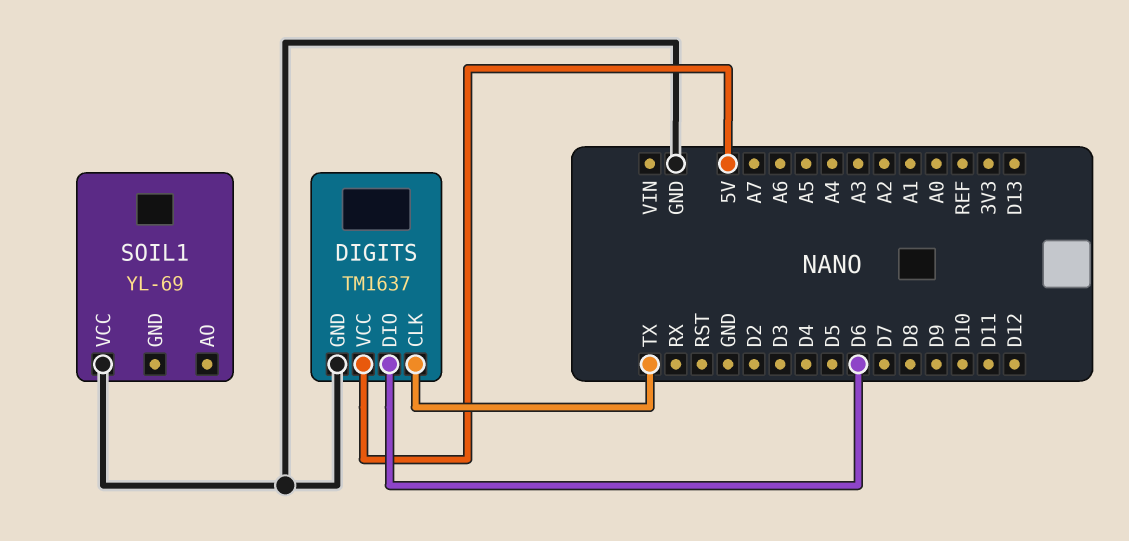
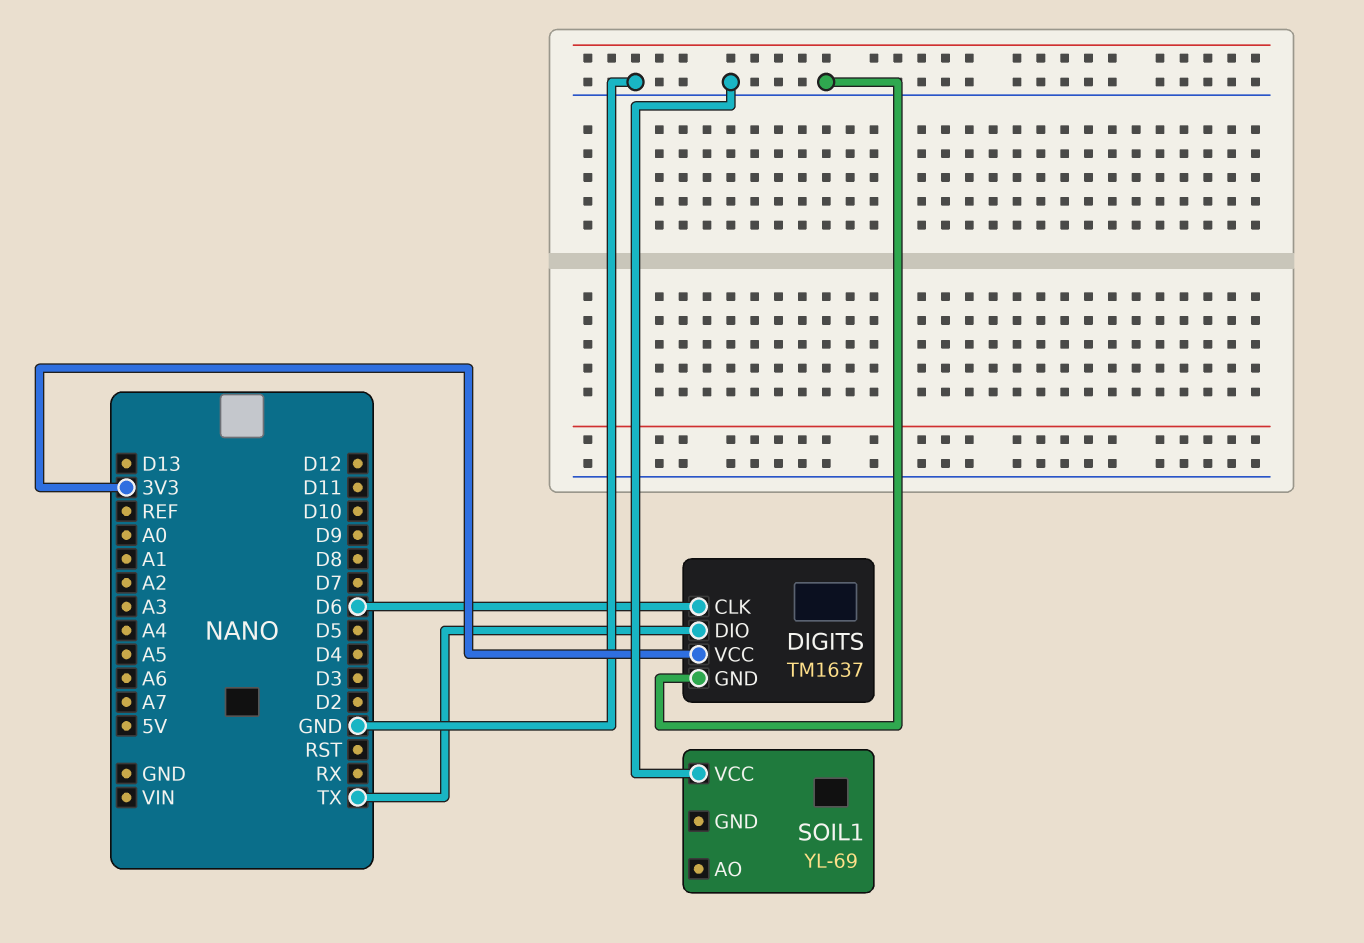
DIGITS pin CLK: TX -> D6
DIGITS pin DIO: D6 -> TX
DIGITS pin VCC: 5V -> 3V3

